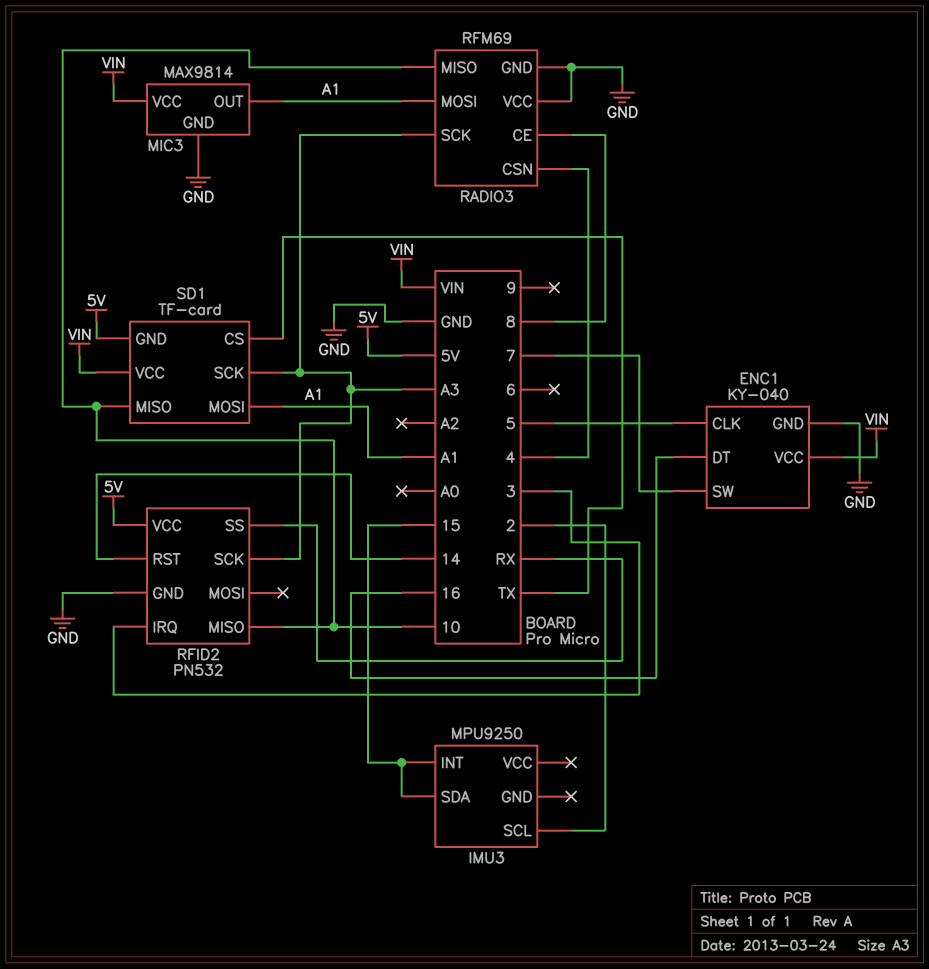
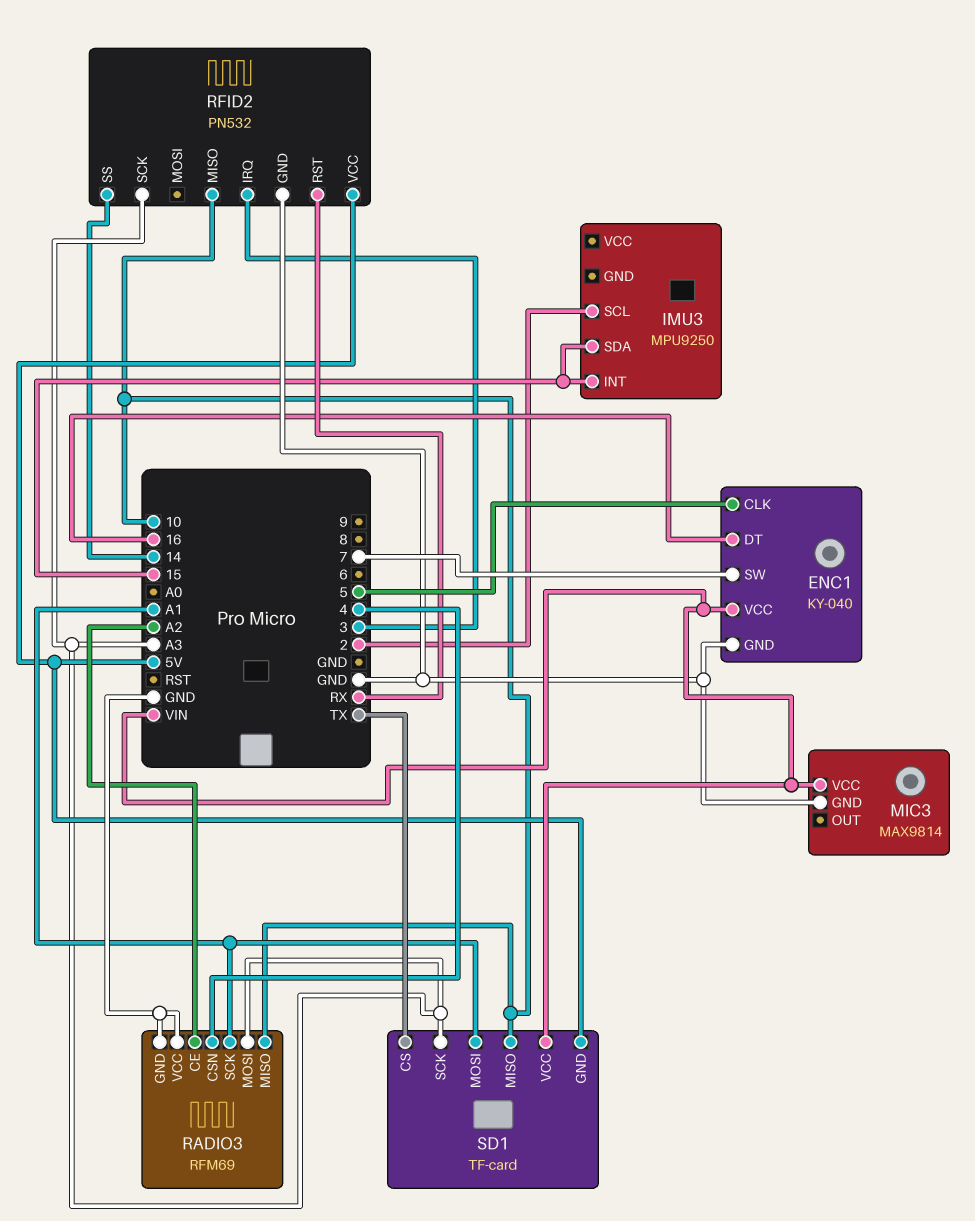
MIC3 pin OUT: A1 -> none
RADIO3 pin CE: 8 -> A2
RADIO3 pin MOSI: A1 -> A3
RADIO3 pin SCK: A3 -> A1
RFID2 pin RST: 14 -> RX
RFID2 pin SS: RX -> 14

